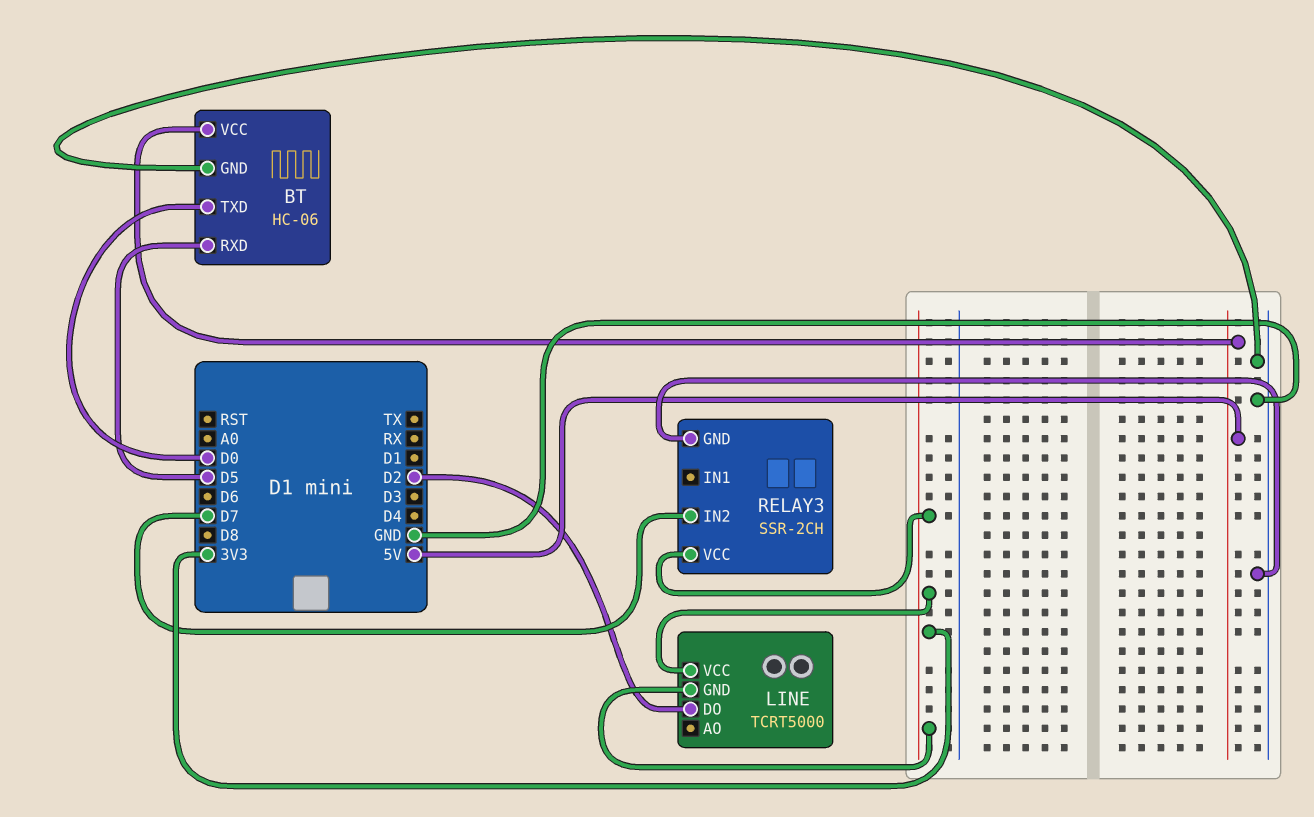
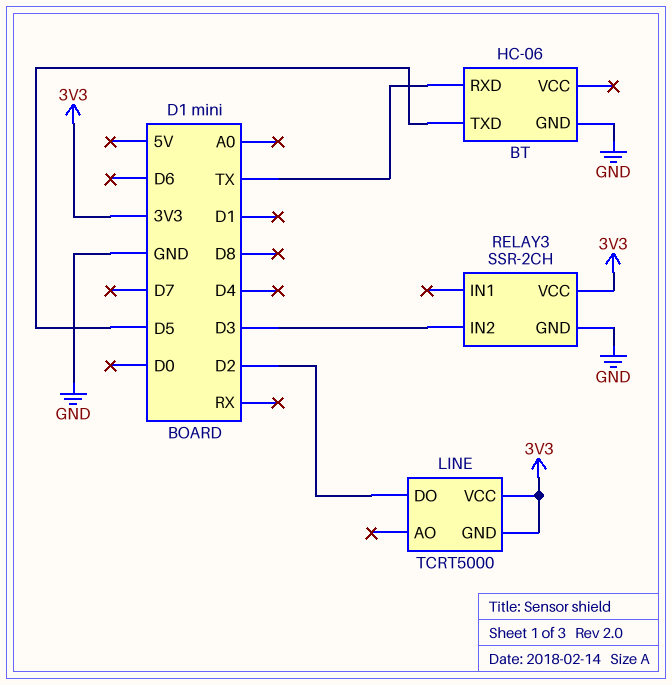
BT pin RXD: D5 -> TX
BT pin TXD: D0 -> D5
BT pin VCC: 5V -> none
RELAY3 pin IN2: D7 -> D3

